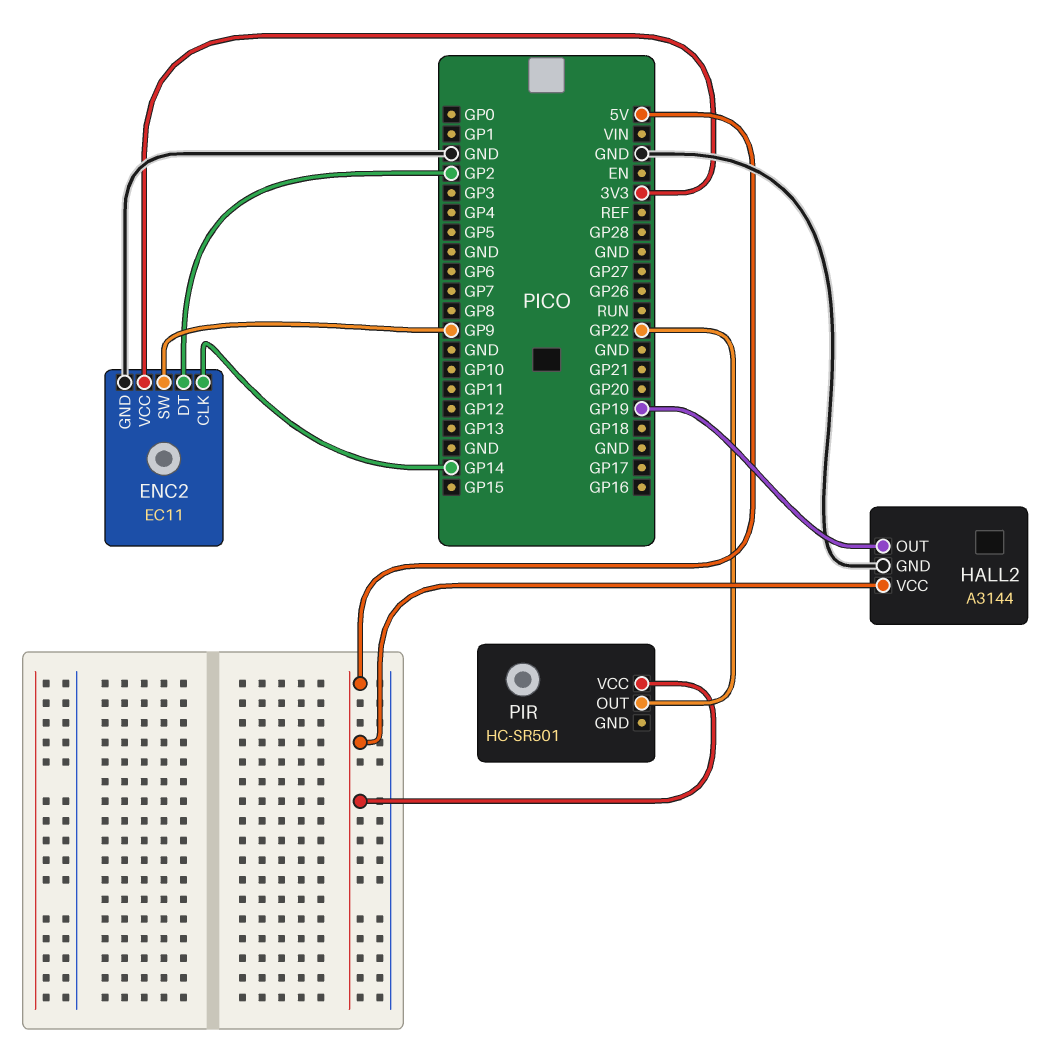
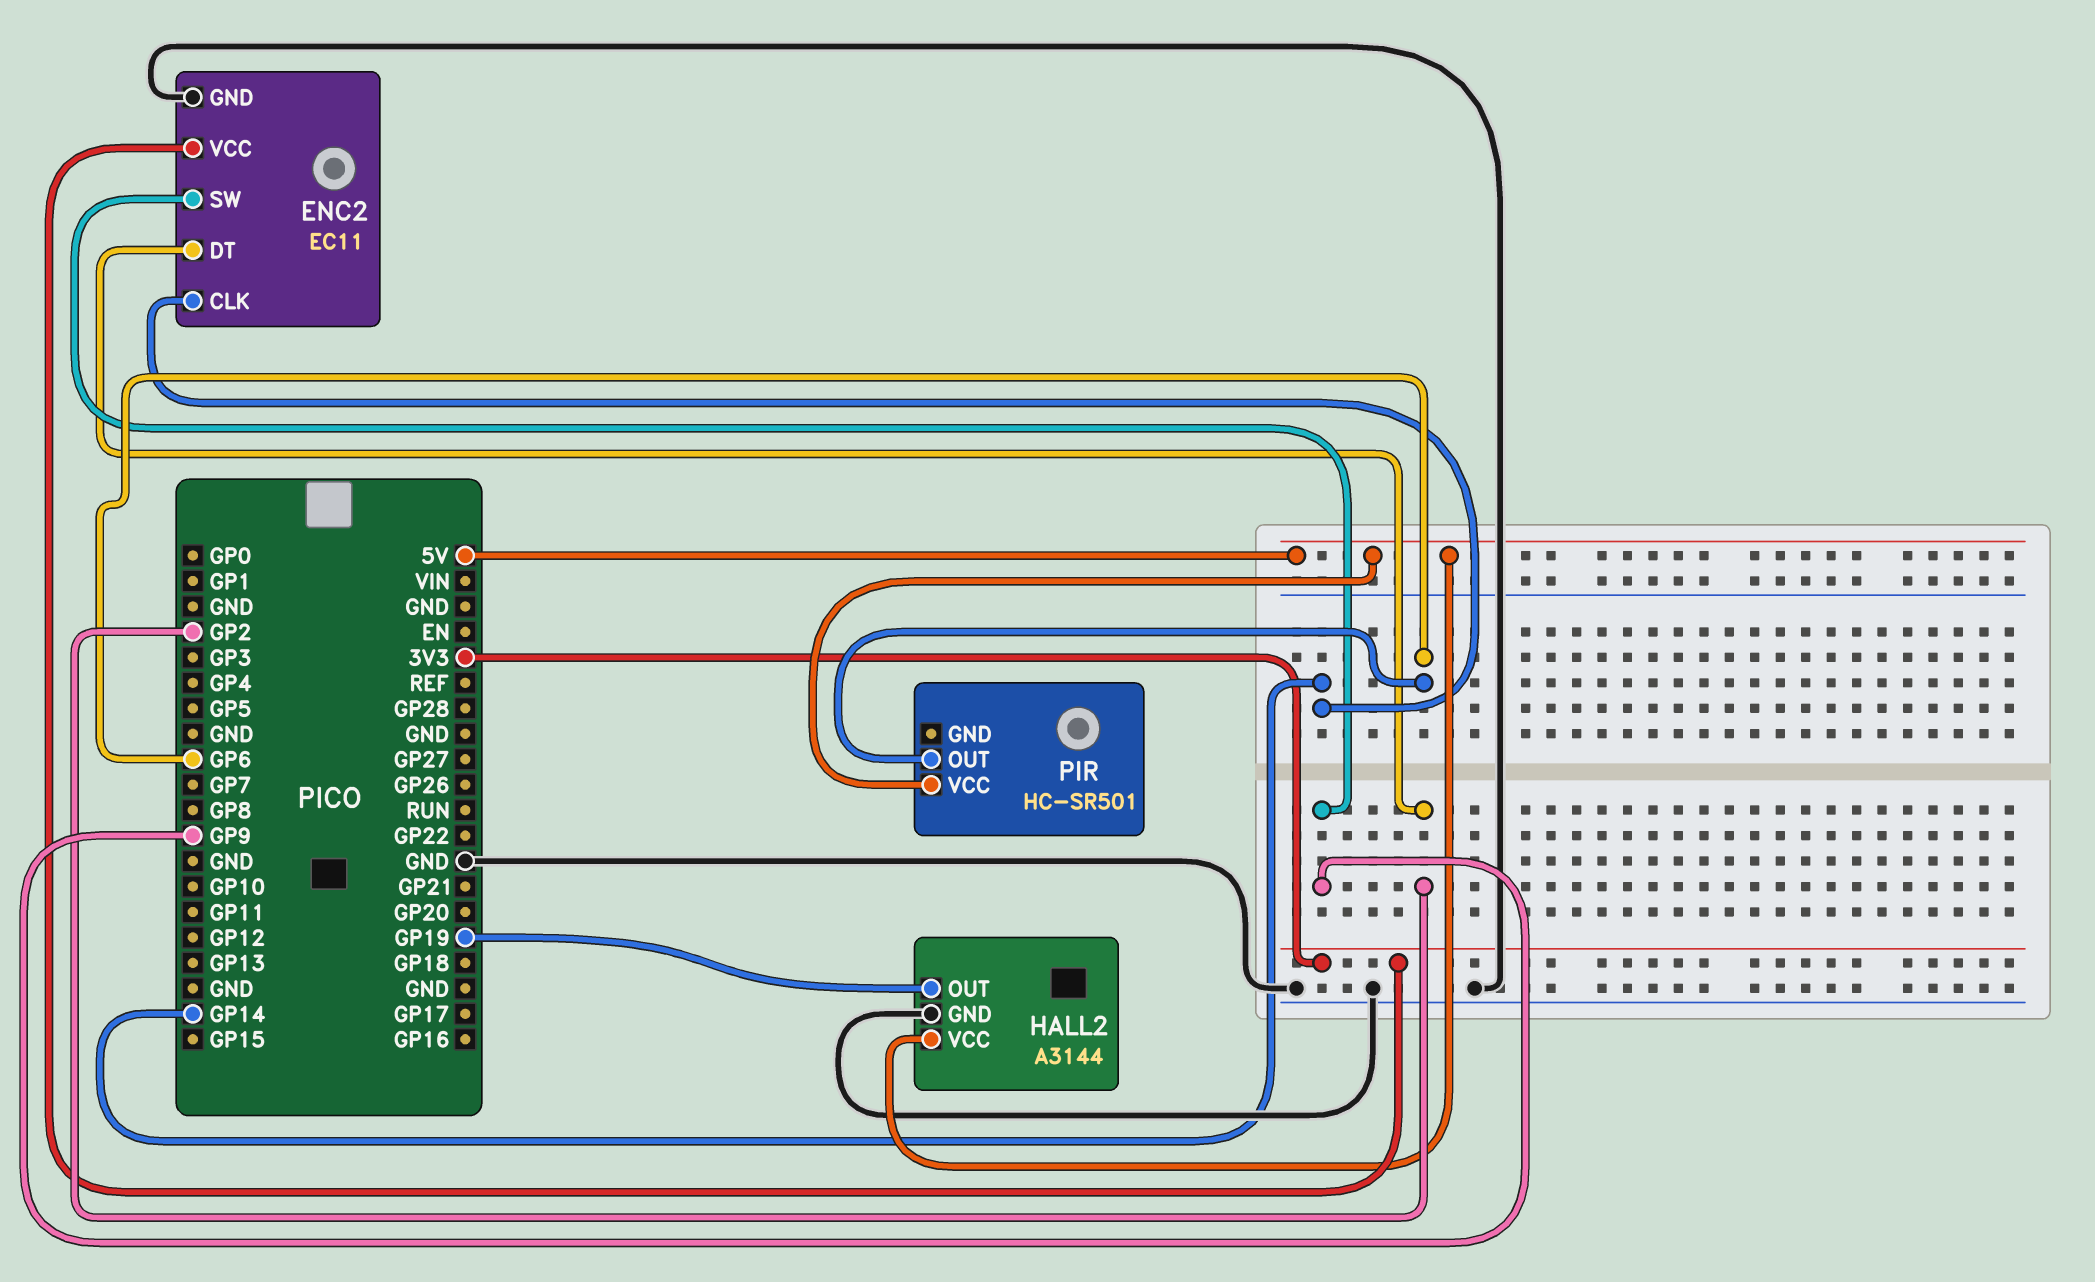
PIR pin OUT: GP22 -> GP6

